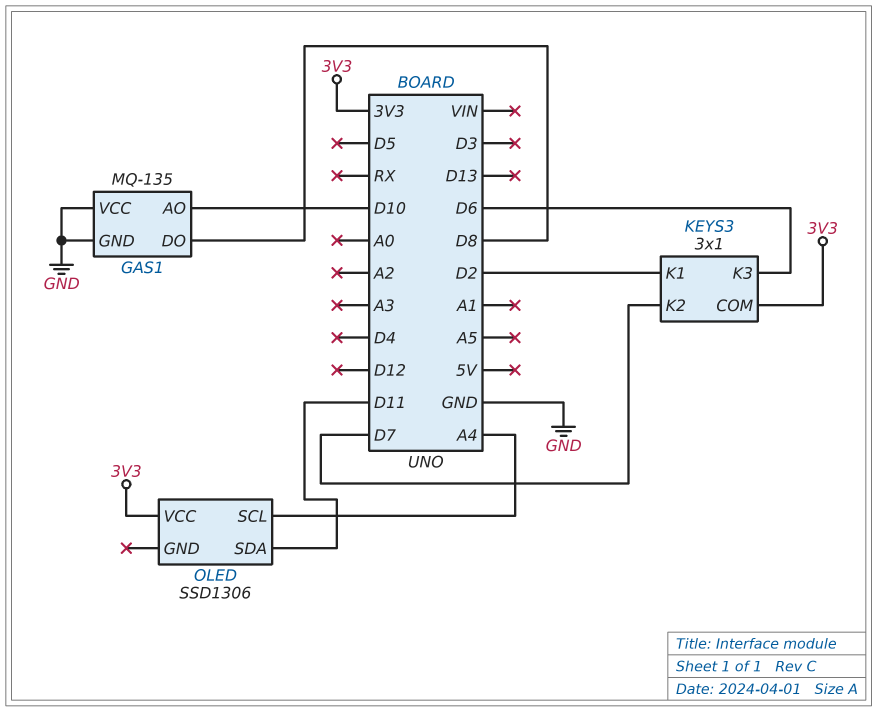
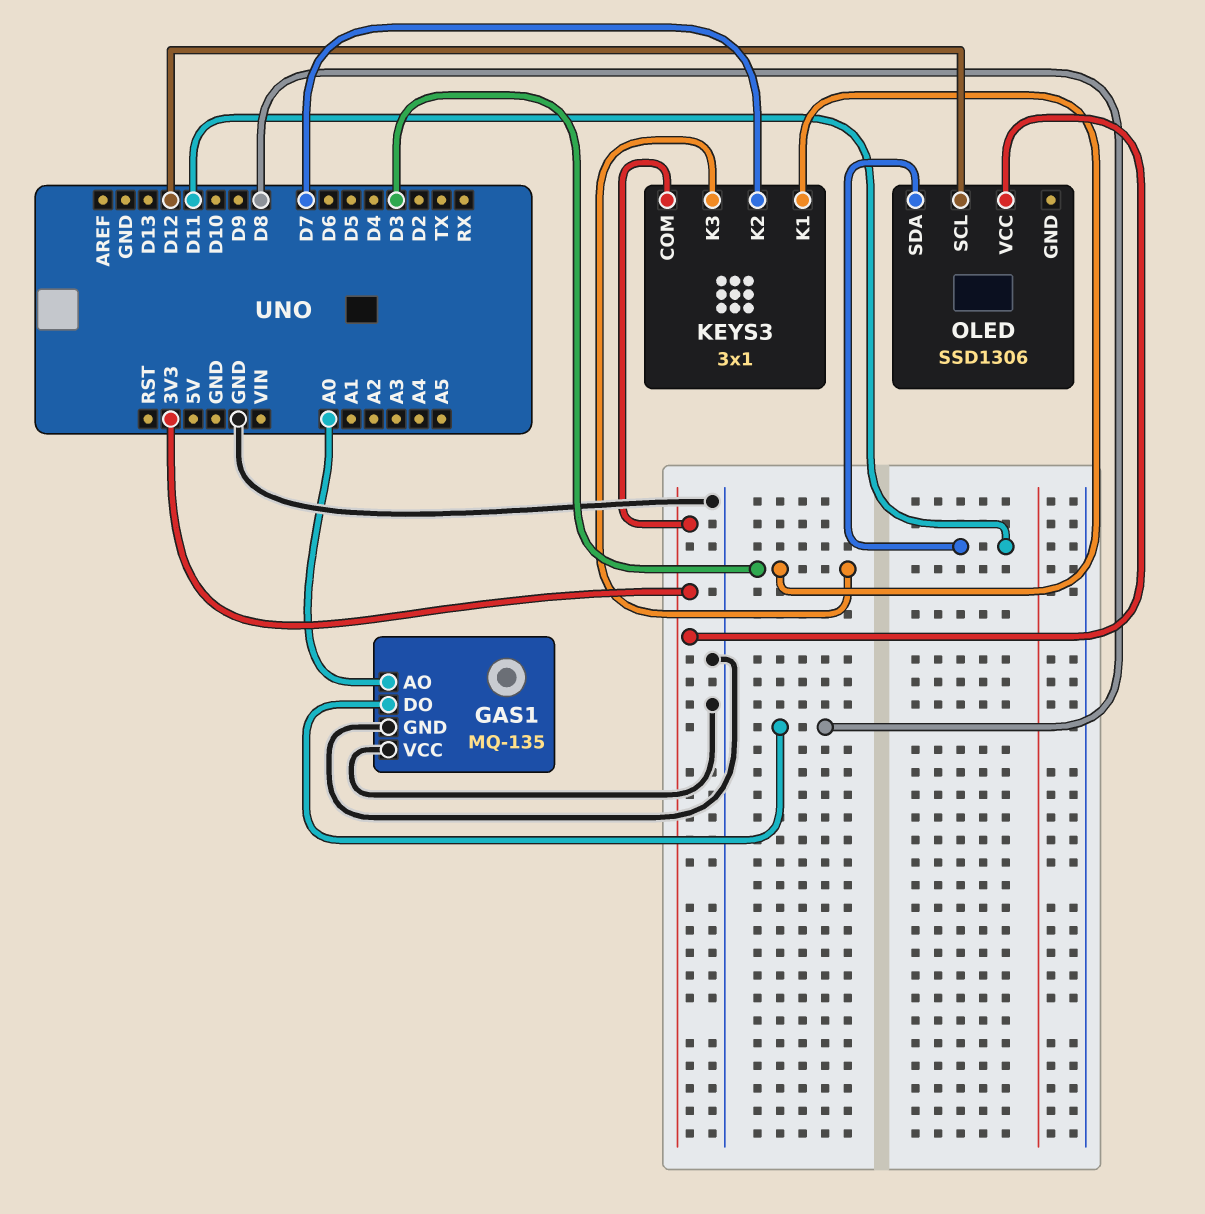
GAS1 pin AO: D10 -> A0
KEYS3 pin K1: D2 -> D3
KEYS3 pin K3: D6 -> D3
OLED pin SCL: A4 -> D12

